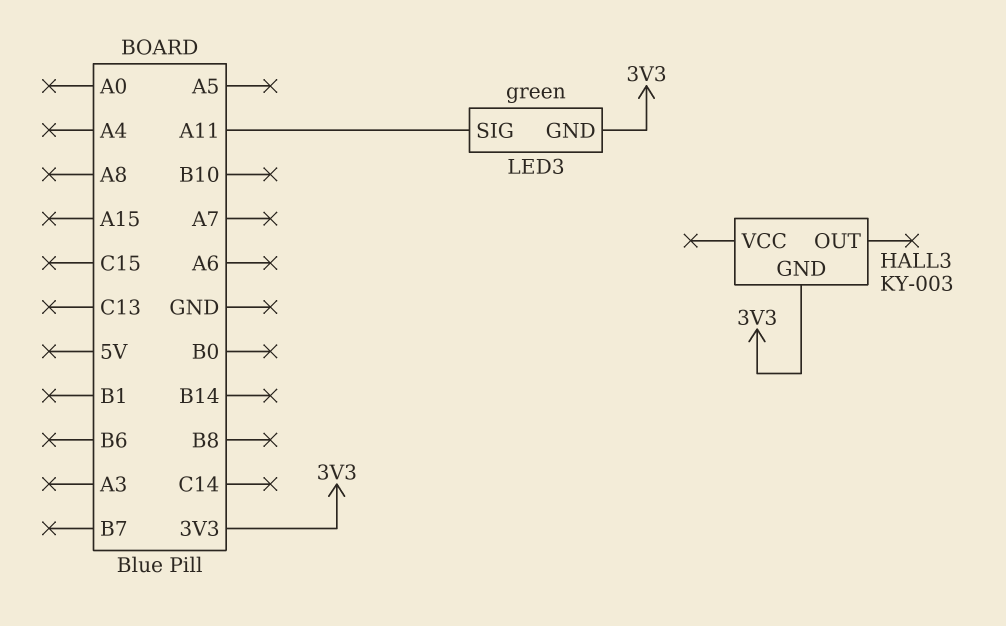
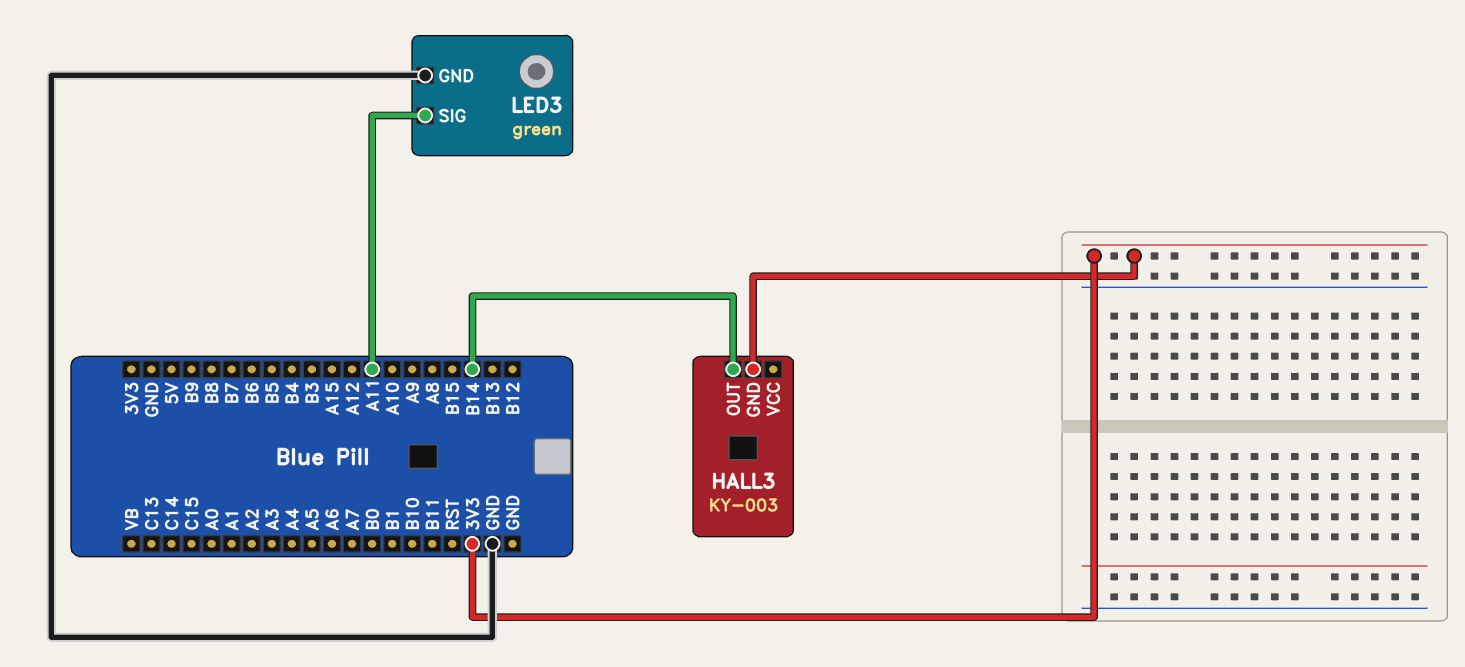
HALL3 pin OUT: none -> B14
LED3 pin GND: 3V3 -> GND

